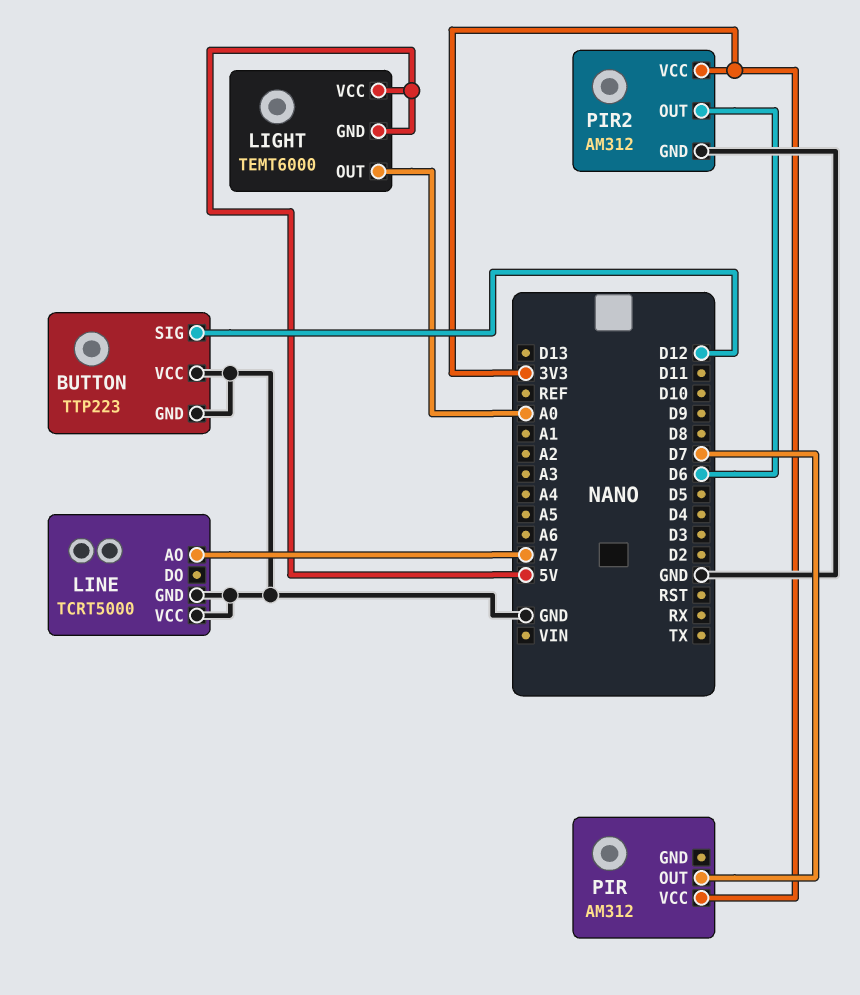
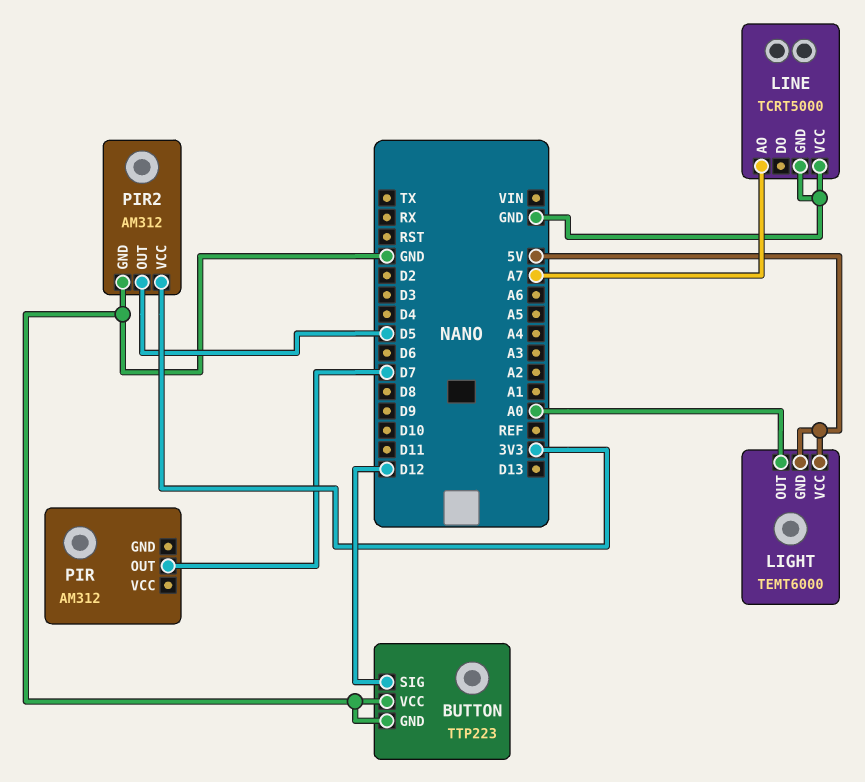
PIR pin VCC: 3V3 -> none
PIR2 pin OUT: D6 -> D5

